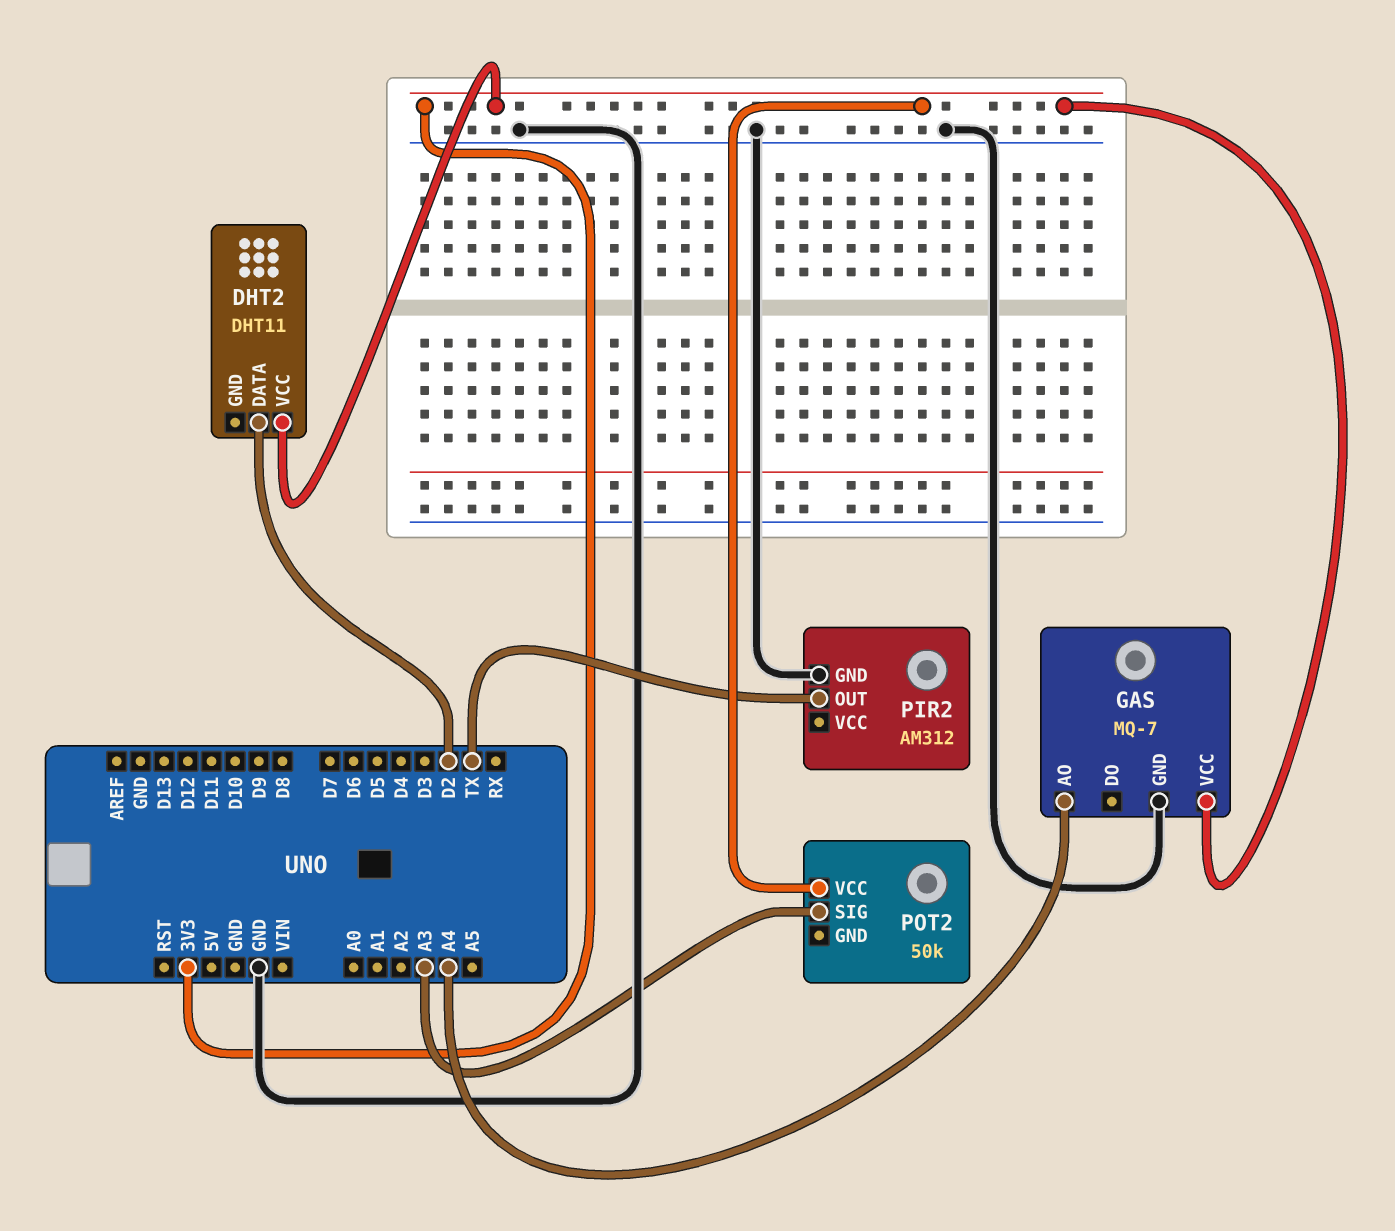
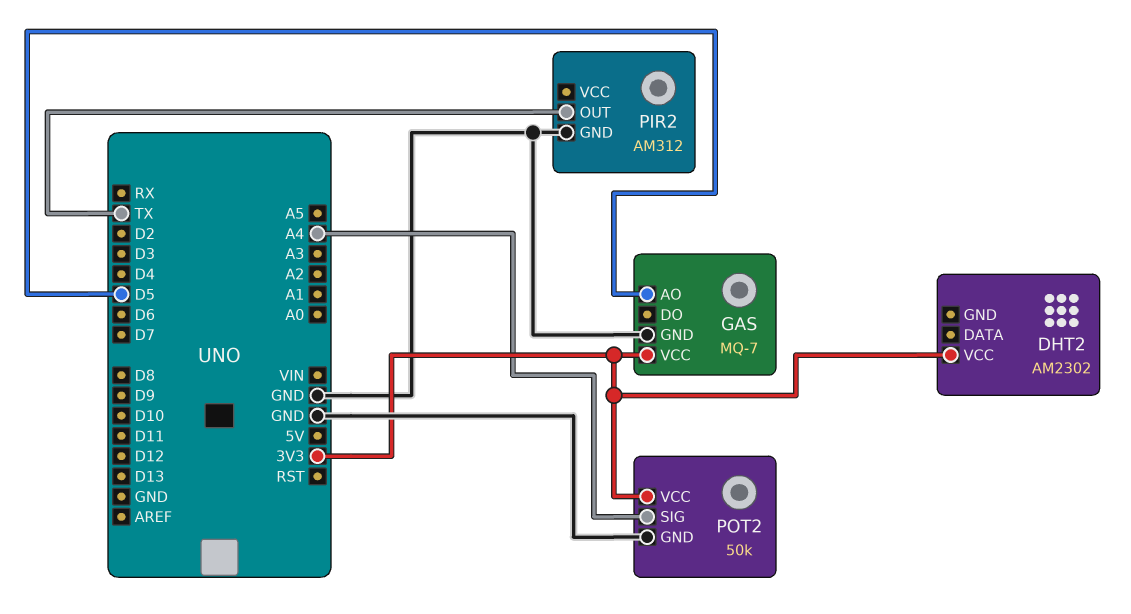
DHT2: DHT11 -> AM2302
DHT2 pin DATA: D2 -> none
GAS pin AO: A4 -> D5
POT2 pin GND: none -> GND
POT2 pin SIG: A3 -> A4

